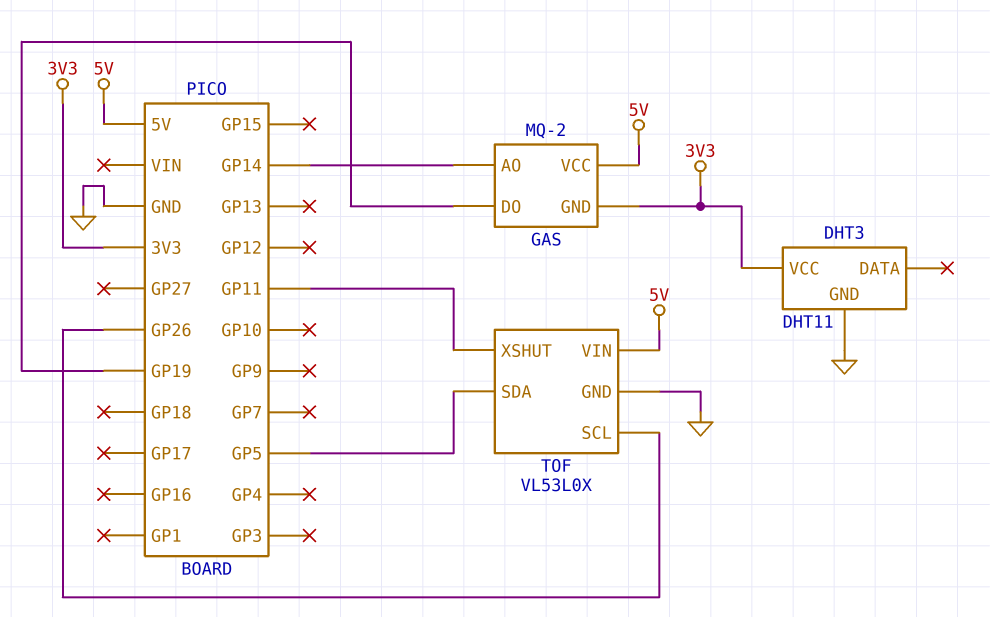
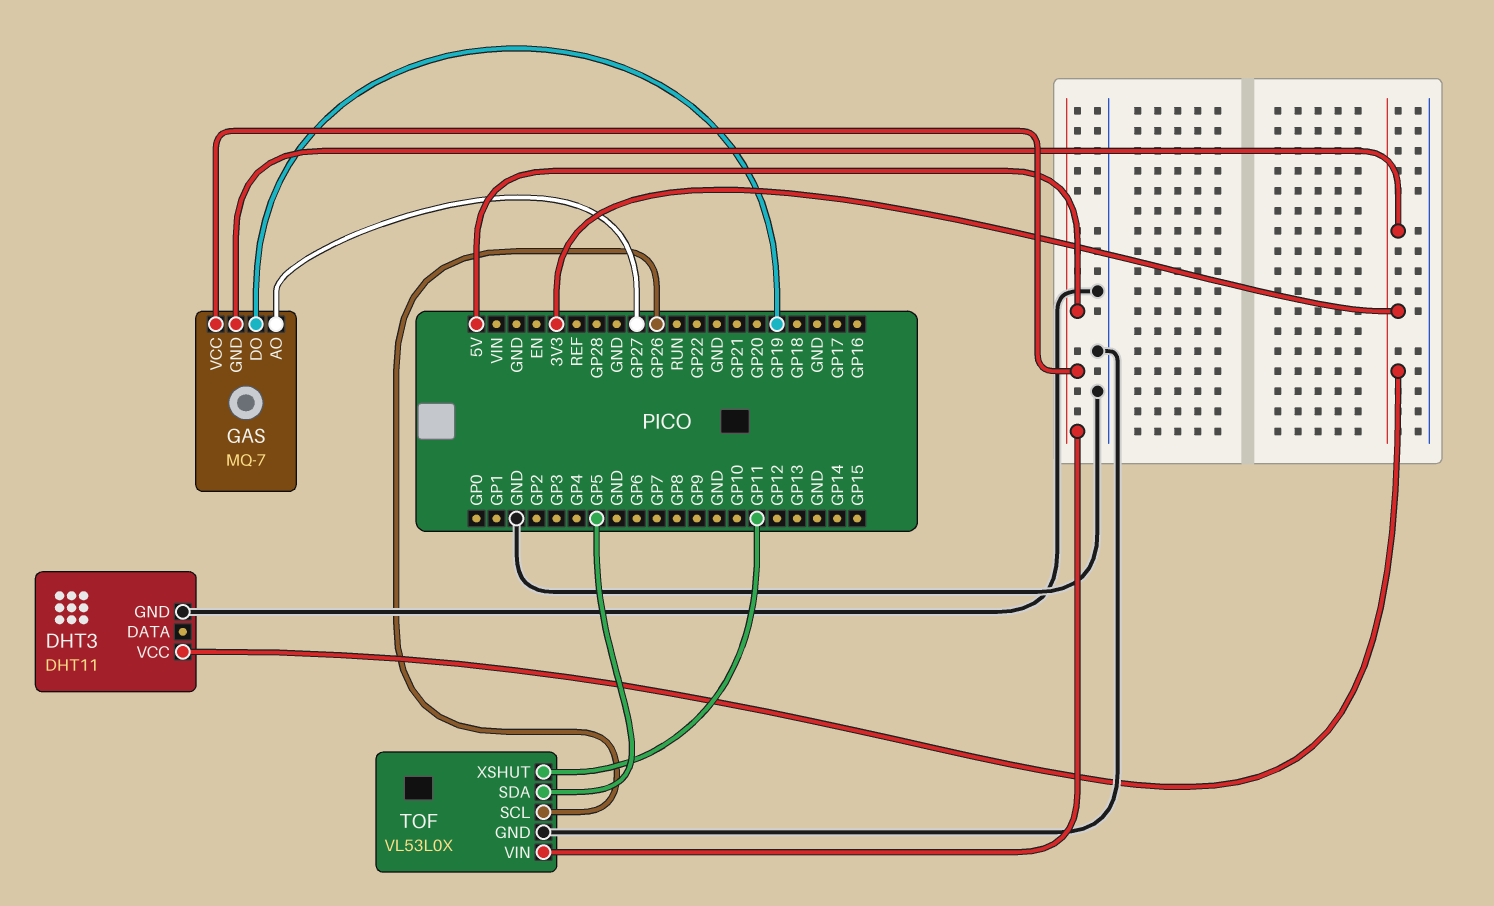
GAS: MQ-2 -> MQ-7
GAS pin AO: GP14 -> GP27

